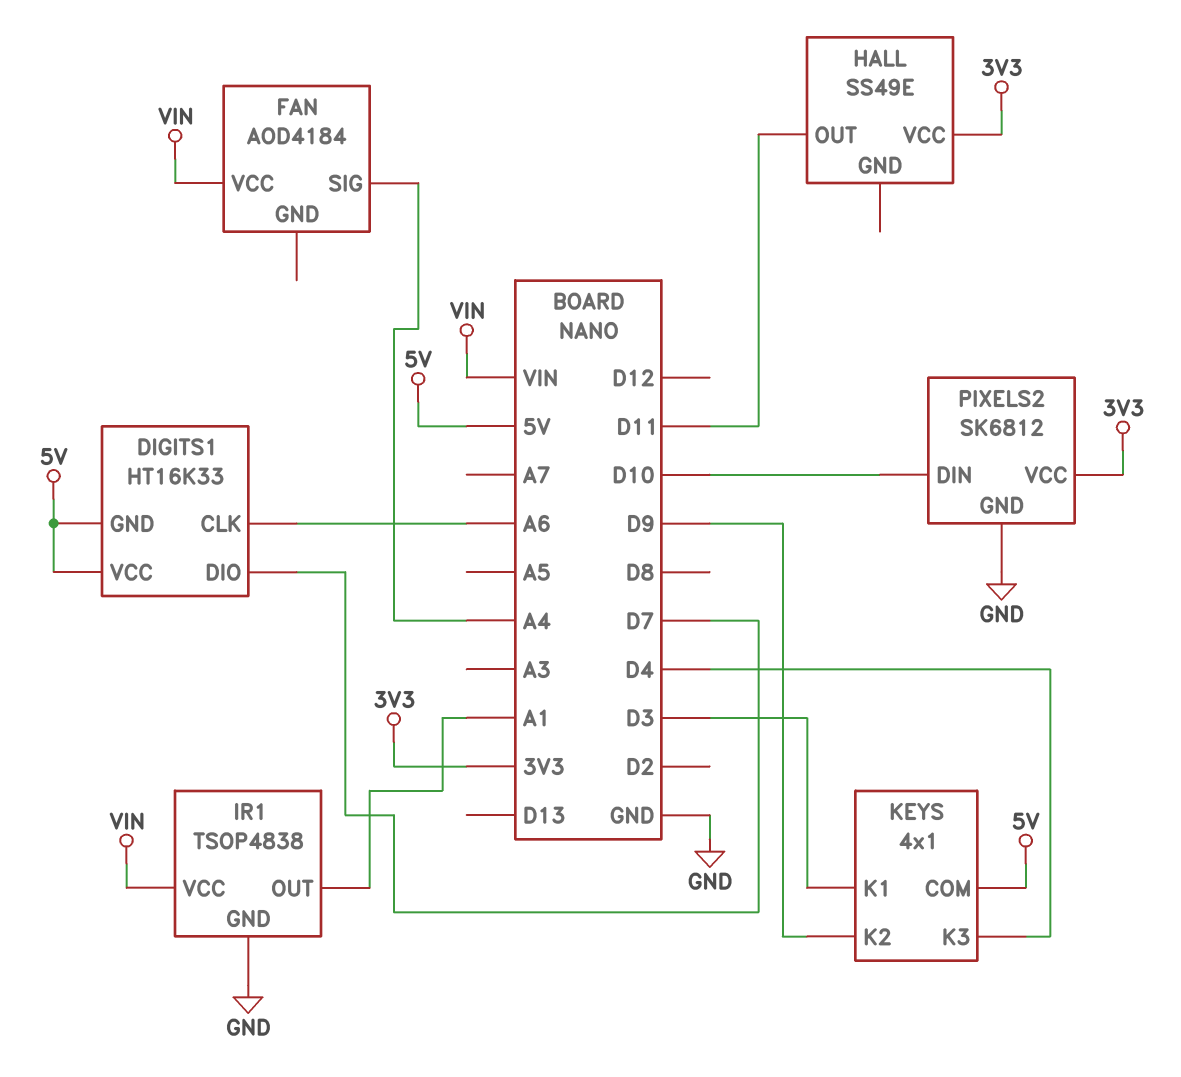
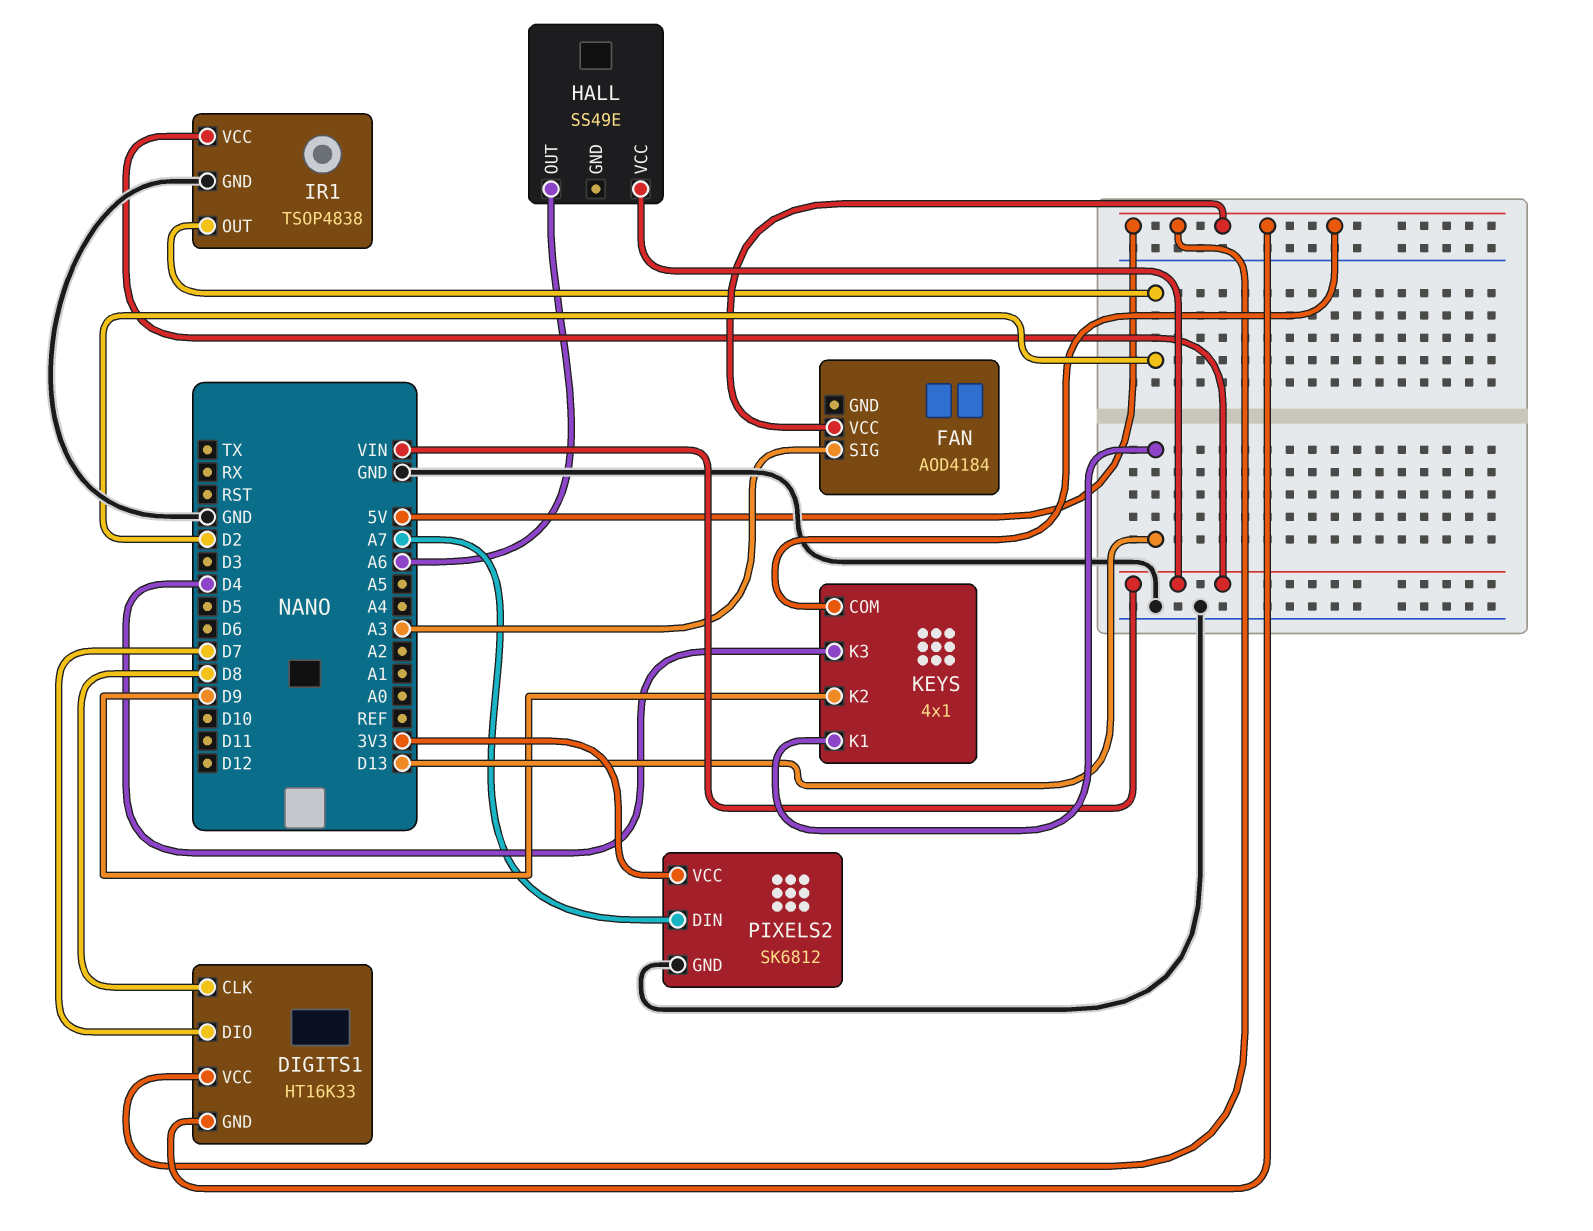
DIGITS1 pin CLK: A6 -> D8
FAN pin SIG: A4 -> A3
FAN pin VCC: VIN -> 5V
HALL pin OUT: D11 -> A6
HALL pin VCC: 3V3 -> VIN
IR1 pin OUT: A1 -> D2
KEYS pin K1: D3 -> D13
PIXELS2 pin DIN: D10 -> A7

